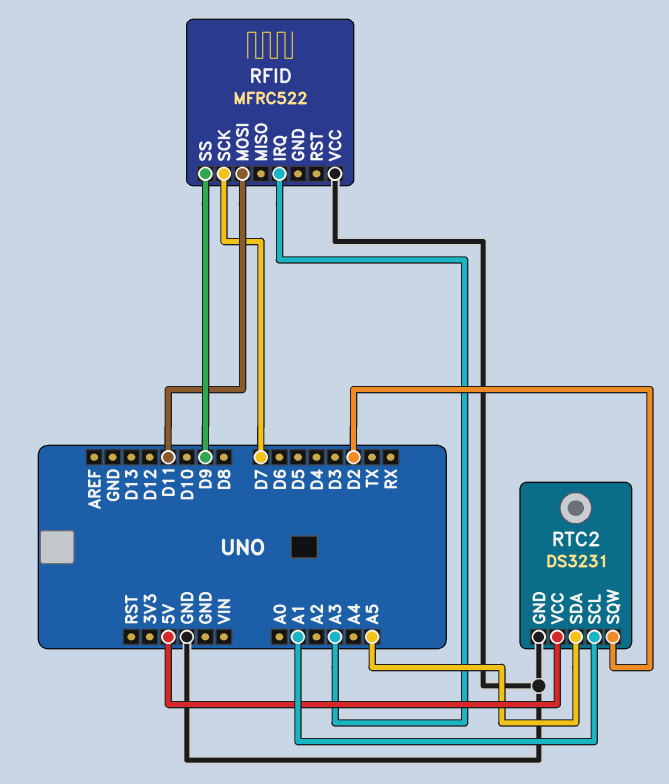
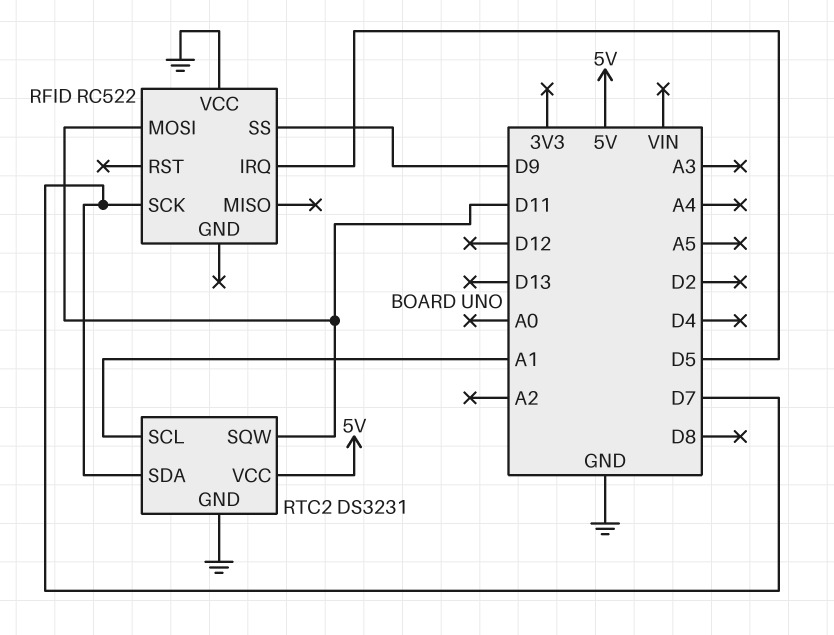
RFID: MFRC522 -> RC522
RFID pin IRQ: A3 -> D5
RTC2 pin SDA: A5 -> D7
RTC2 pin SQW: D2 -> D11

